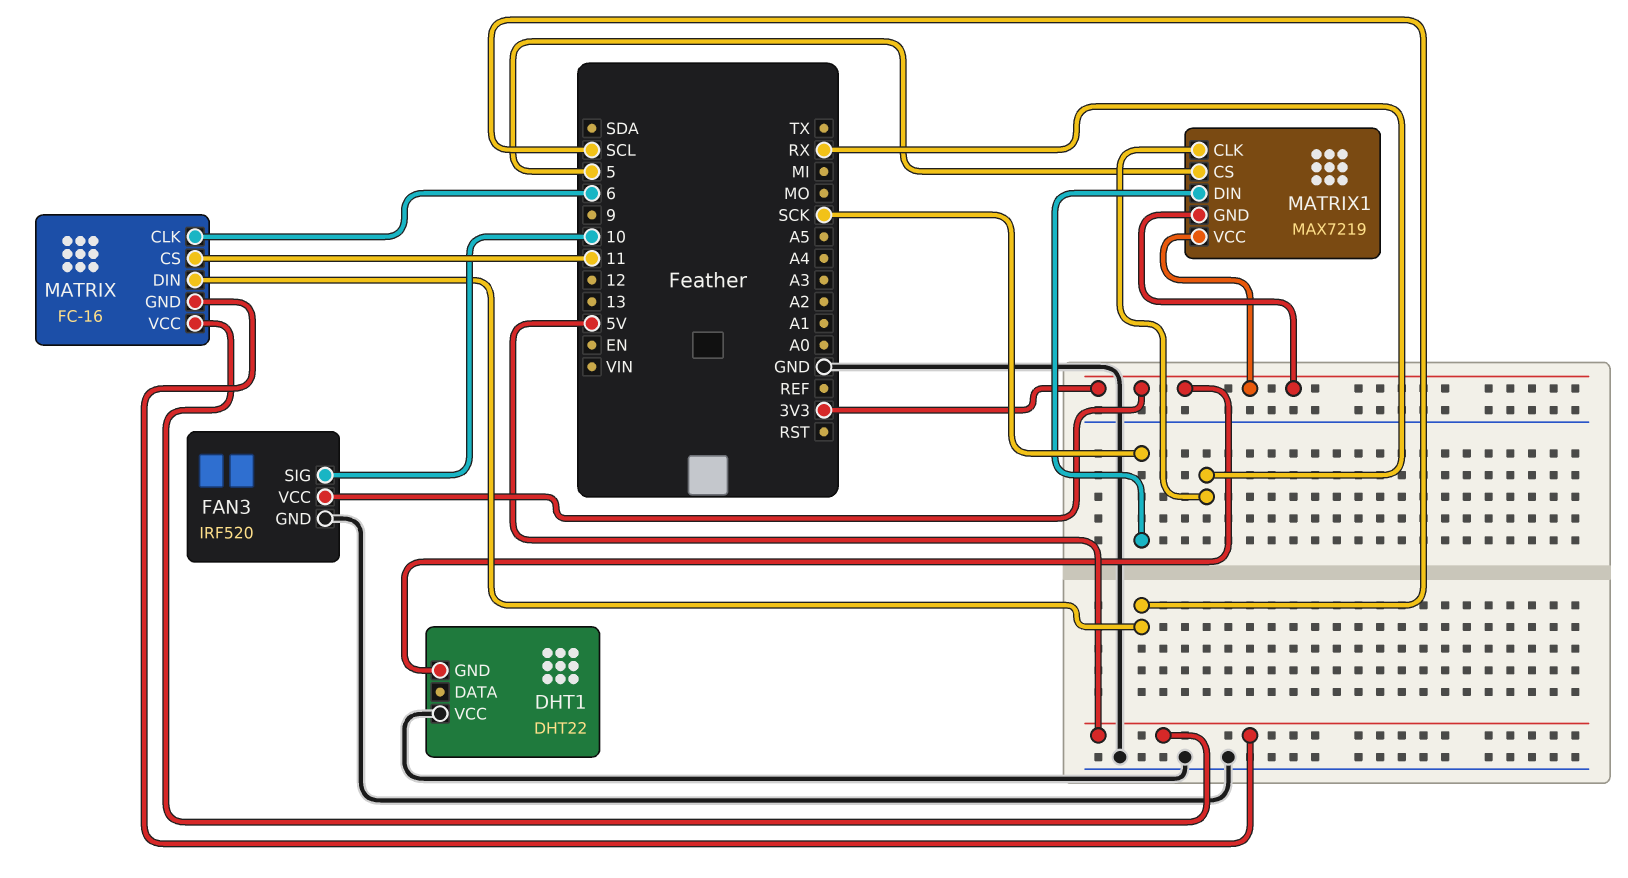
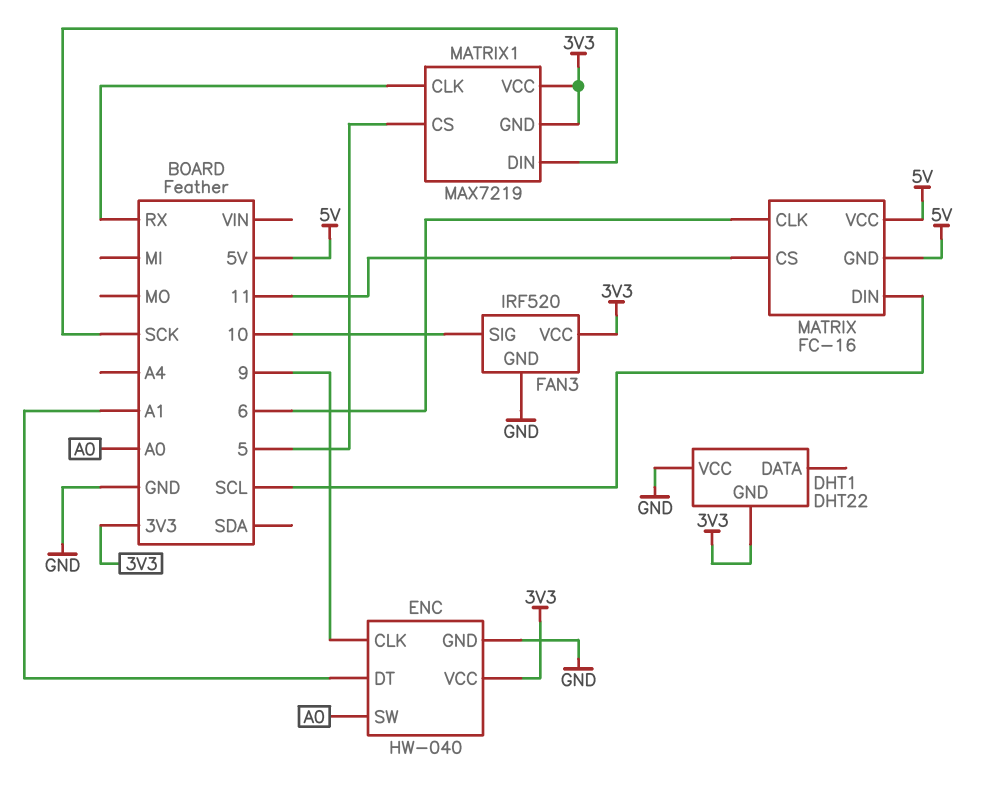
ENC: none -> HW-040
ENC pin CLK: none -> 9
ENC pin DT: none -> A1
ENC pin GND: none -> GND
ENC pin SW: none -> A0
ENC pin VCC: none -> 3V3

